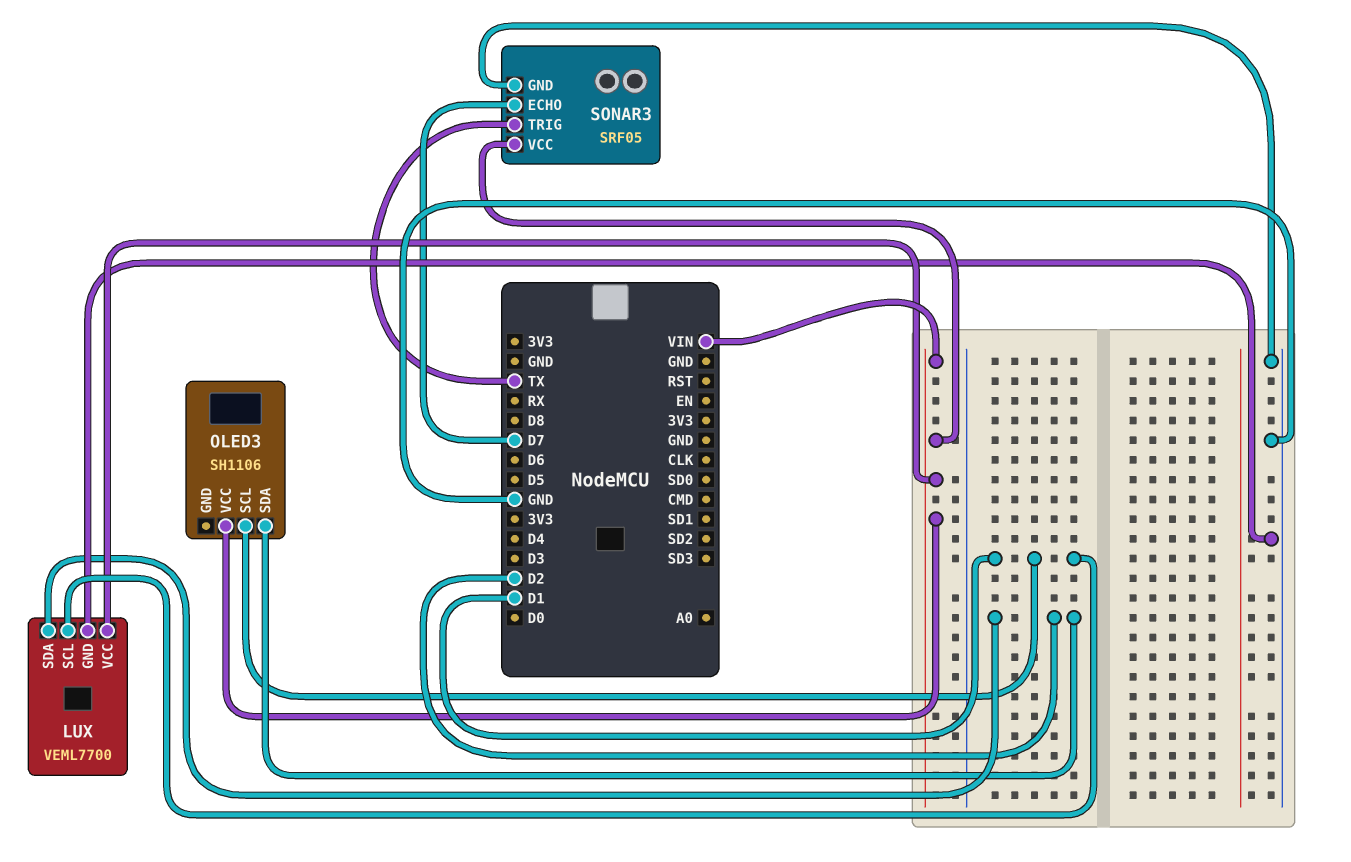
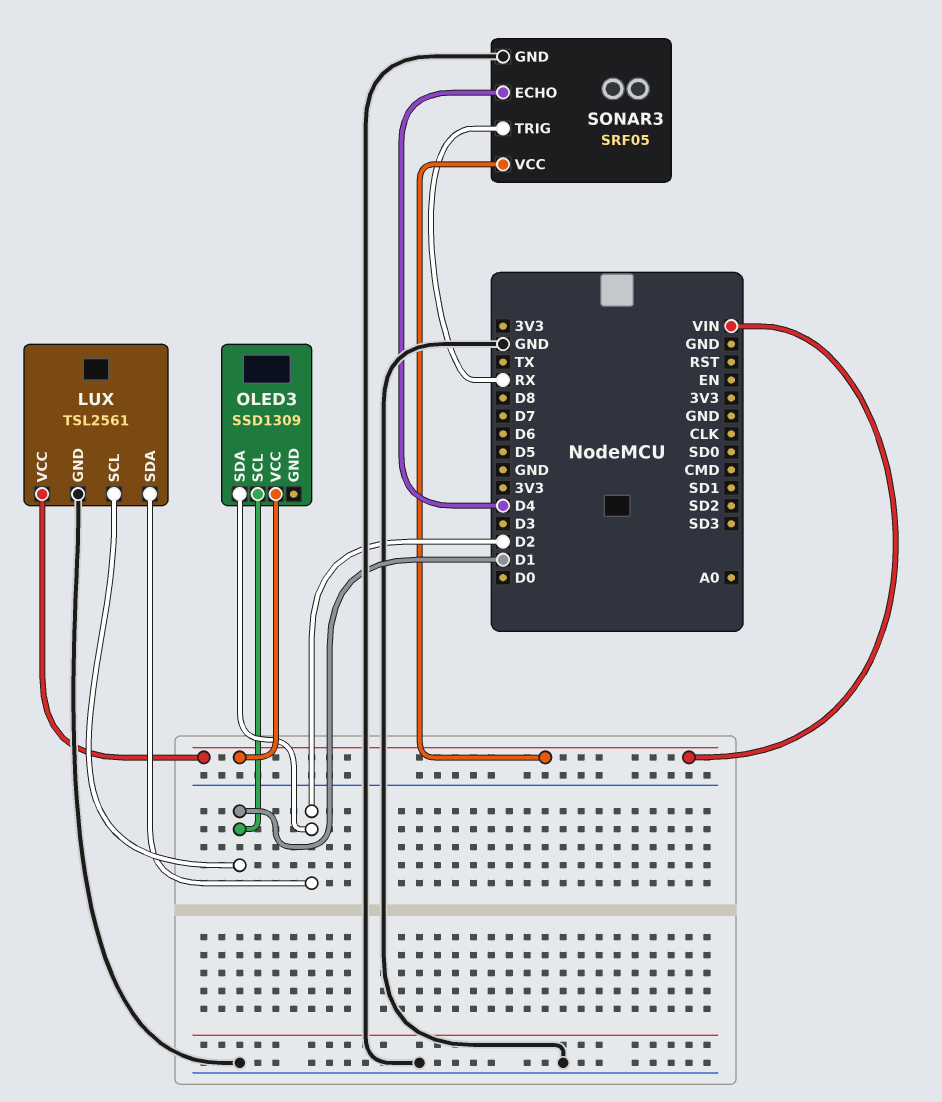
LUX: VEML7700 -> TSL2561
OLED3: SH1106 -> SSD1309
SONAR3 pin ECHO: D7 -> D4
SONAR3 pin TRIG: TX -> RX

